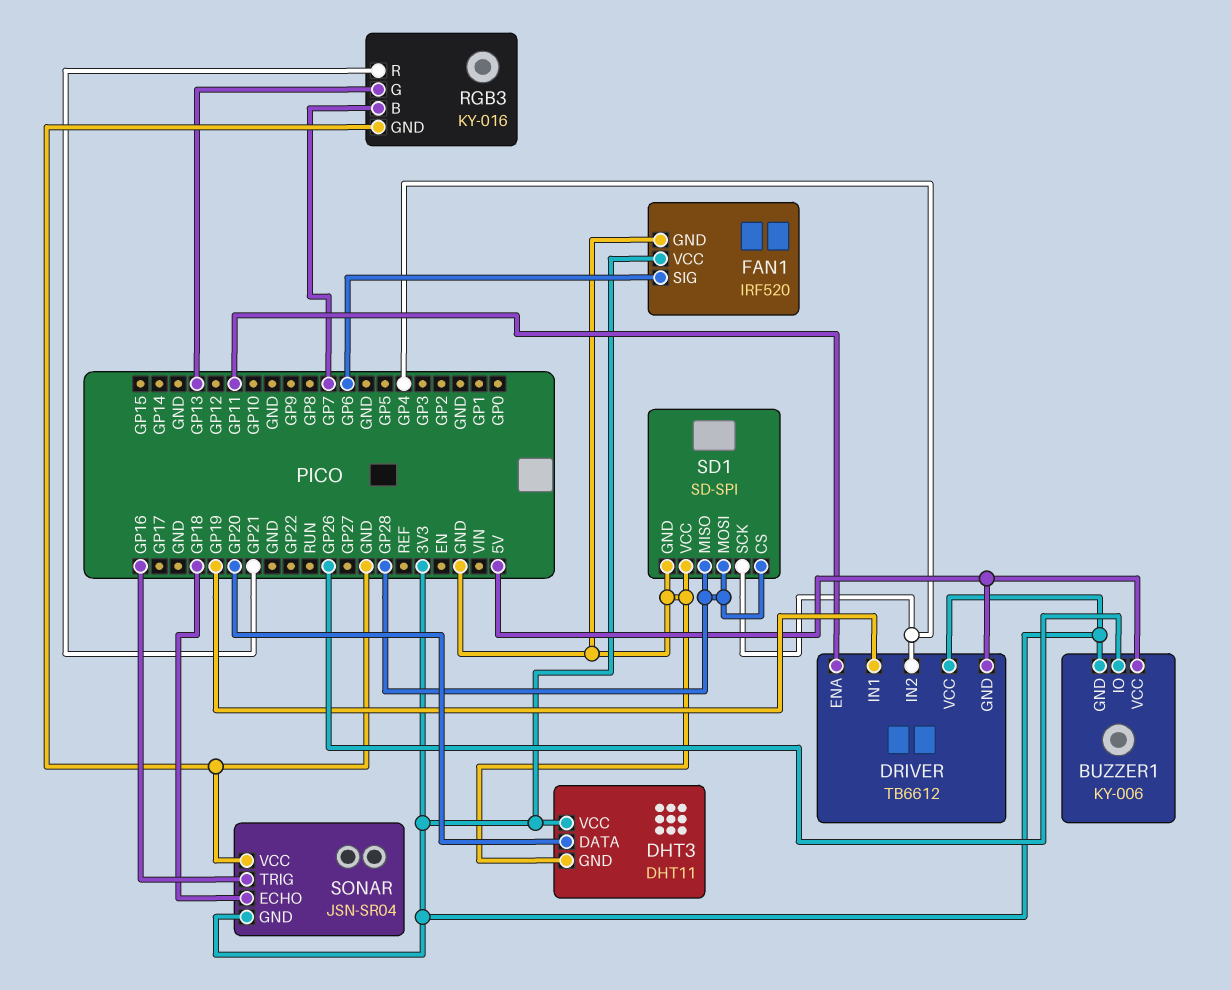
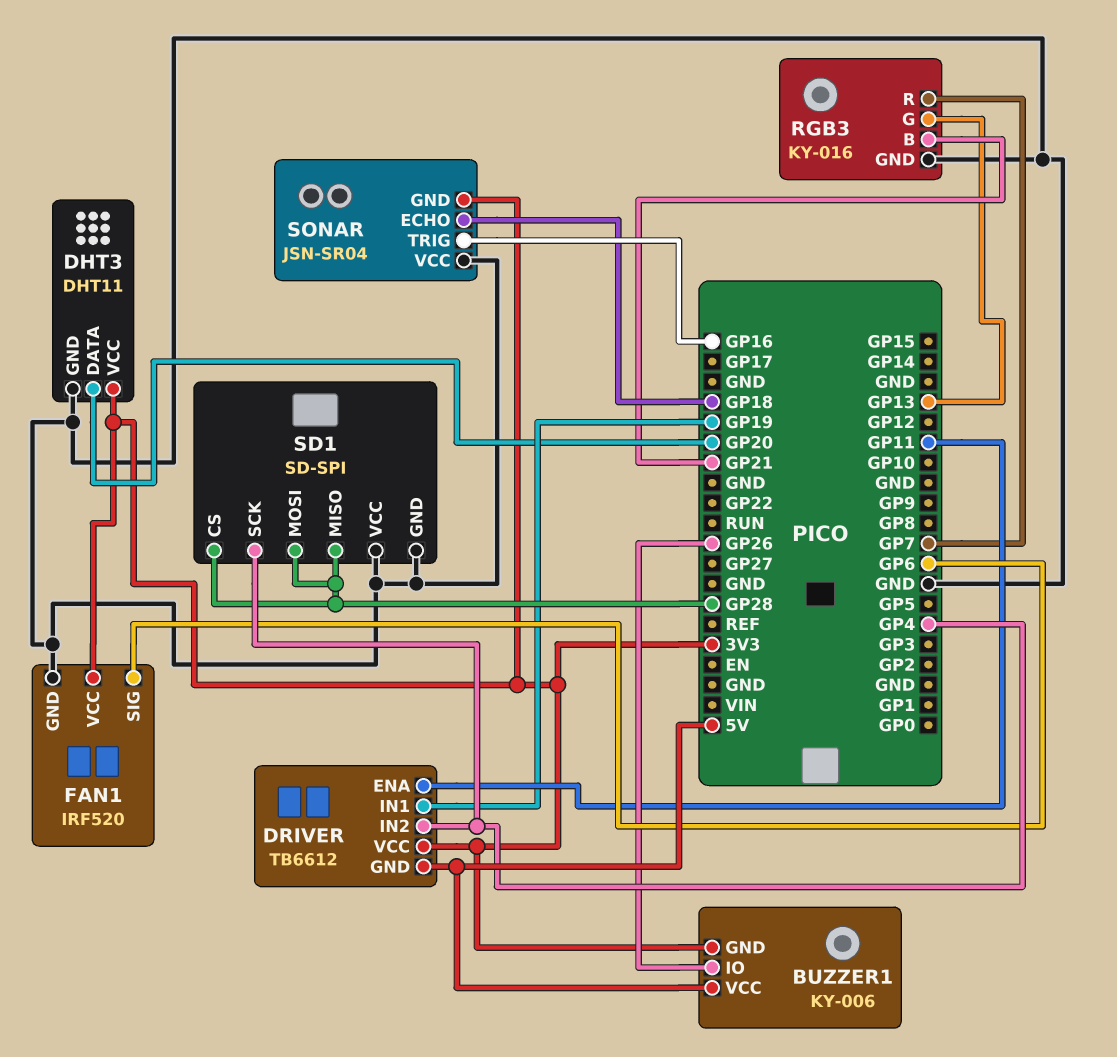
RGB3 pin B: GP7 -> GP21
RGB3 pin R: GP21 -> GP7

